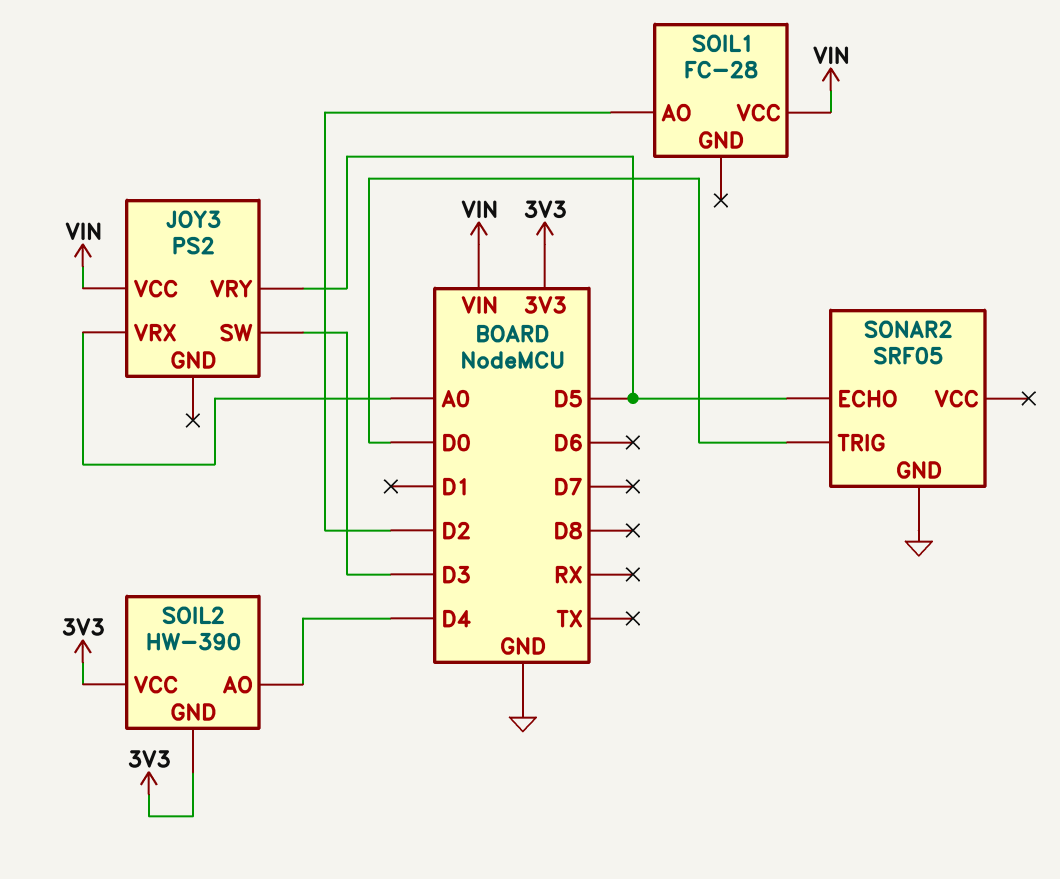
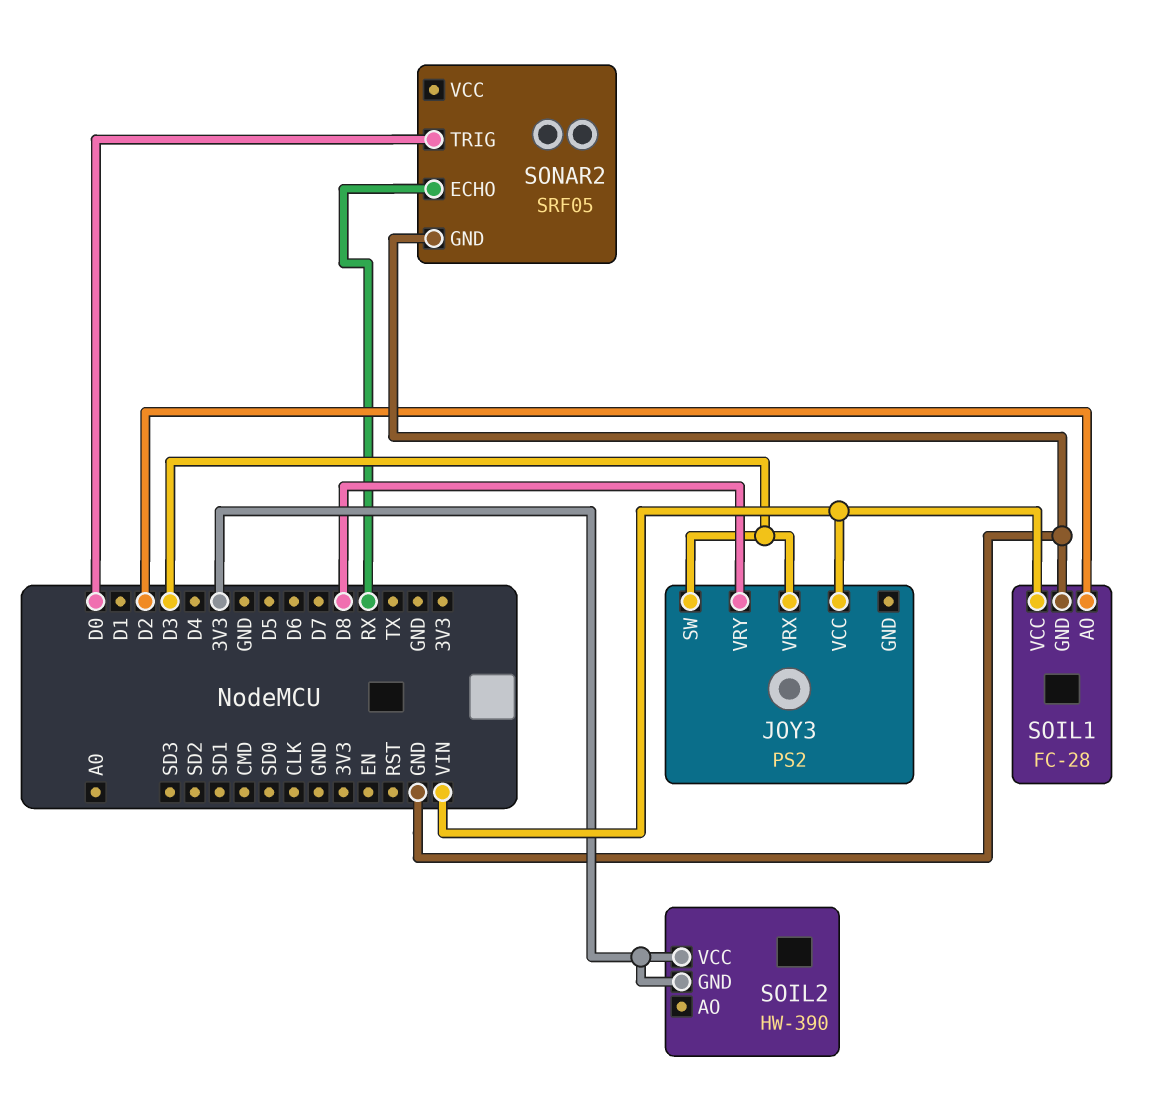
JOY3 pin VRX: A0 -> D3
JOY3 pin VRY: D5 -> D8
SOIL1 pin GND: none -> GND
SOIL2 pin AO: D4 -> none
SONAR2 pin ECHO: D5 -> RX

